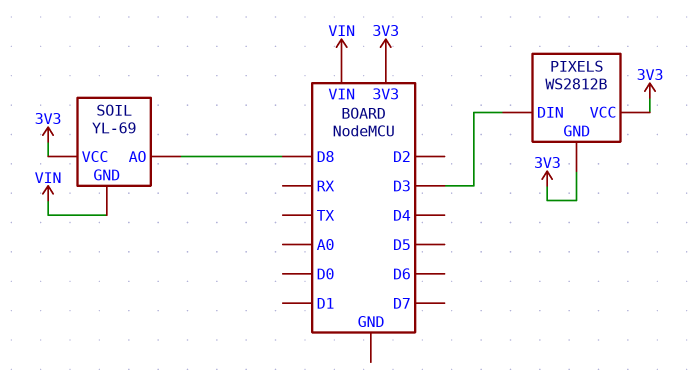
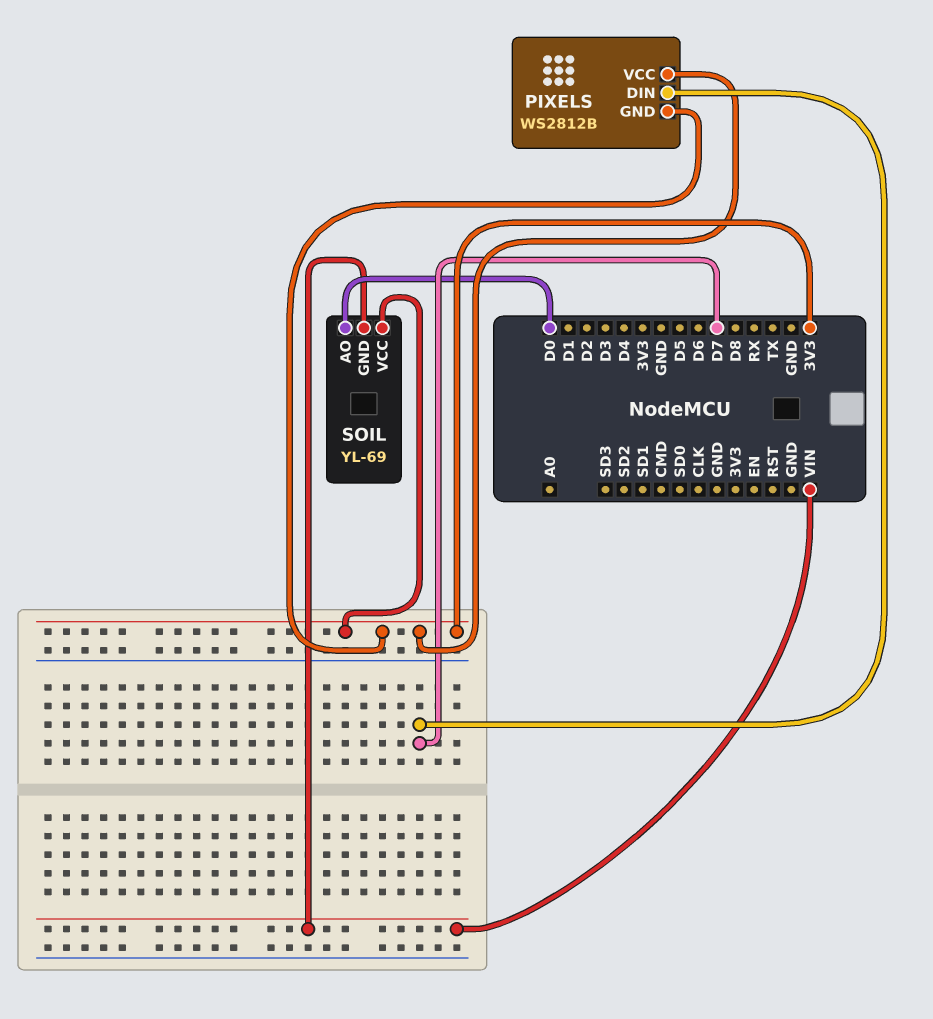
PIXELS pin DIN: D3 -> D7
SOIL pin AO: D8 -> D0

